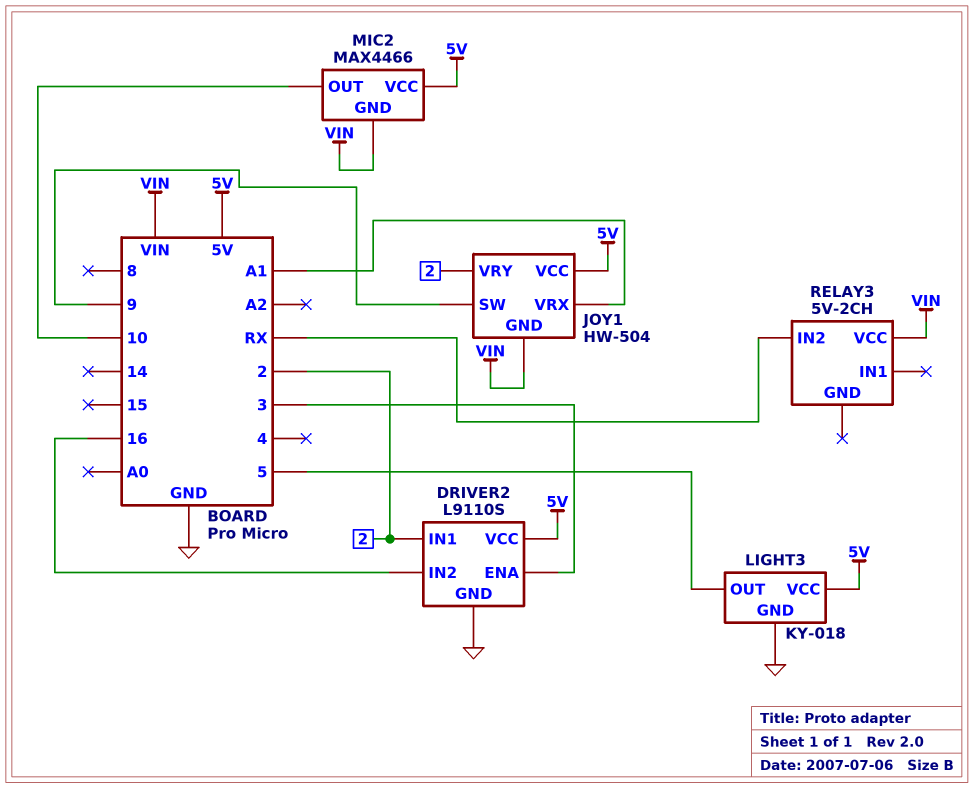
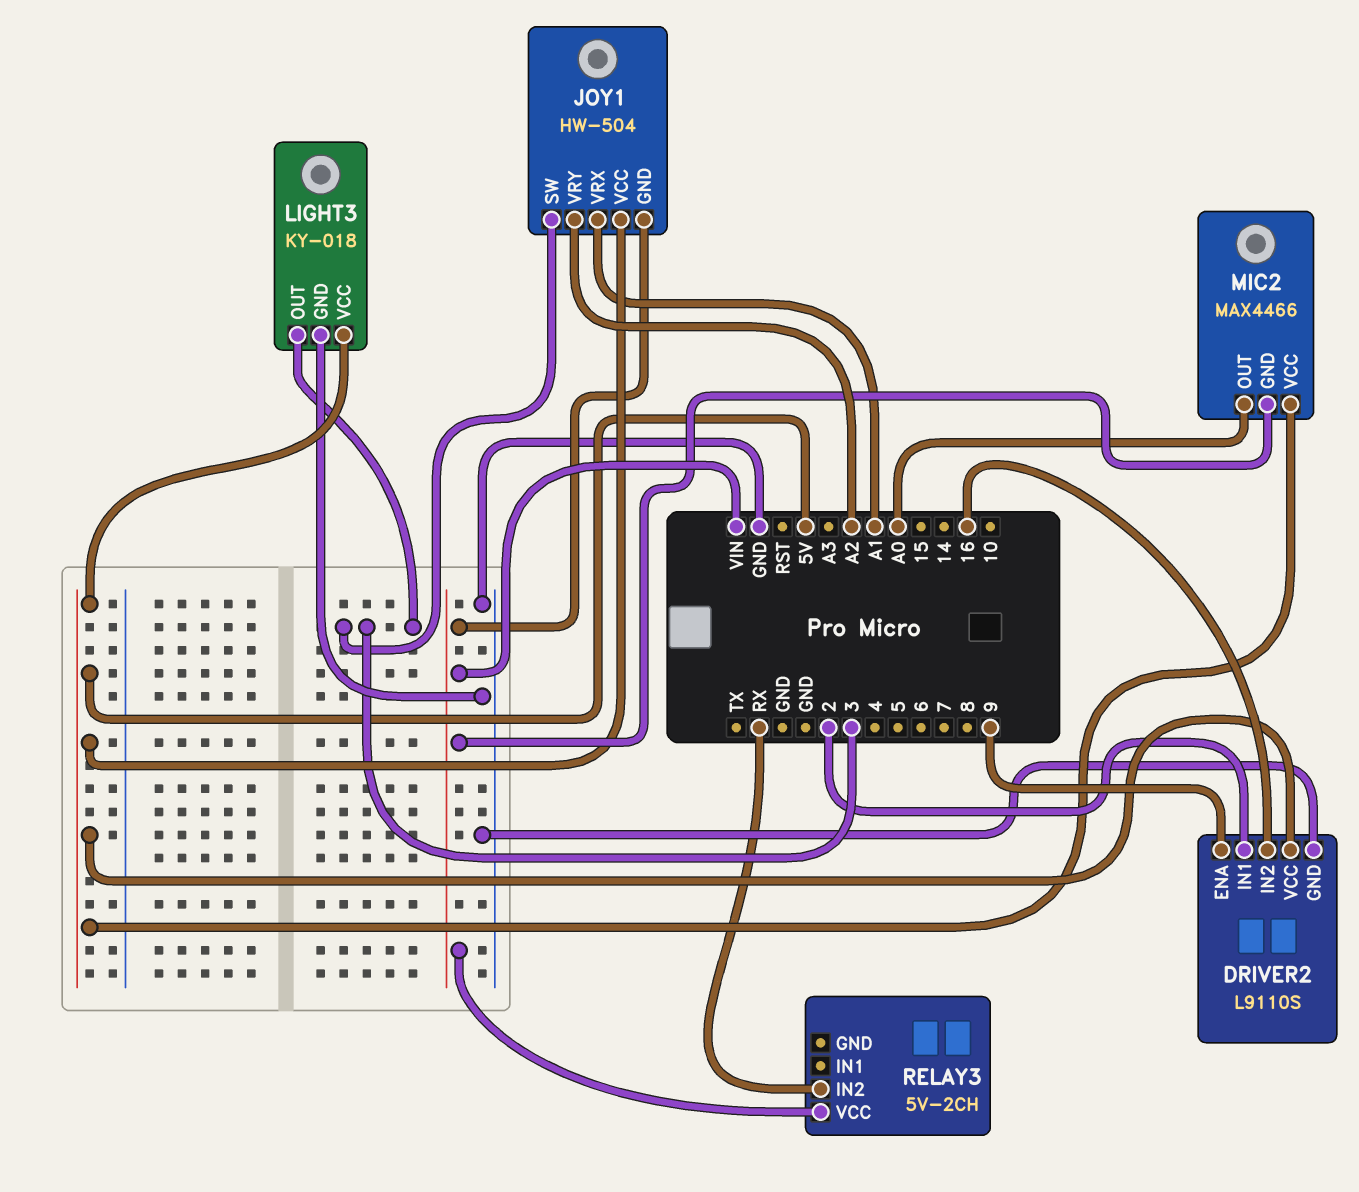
DRIVER2 pin ENA: 3 -> 9
JOY1 pin SW: 9 -> 3
JOY1 pin VRY: 2 -> A2
LIGHT3 pin OUT: 5 -> 3
MIC2 pin OUT: 10 -> A0

